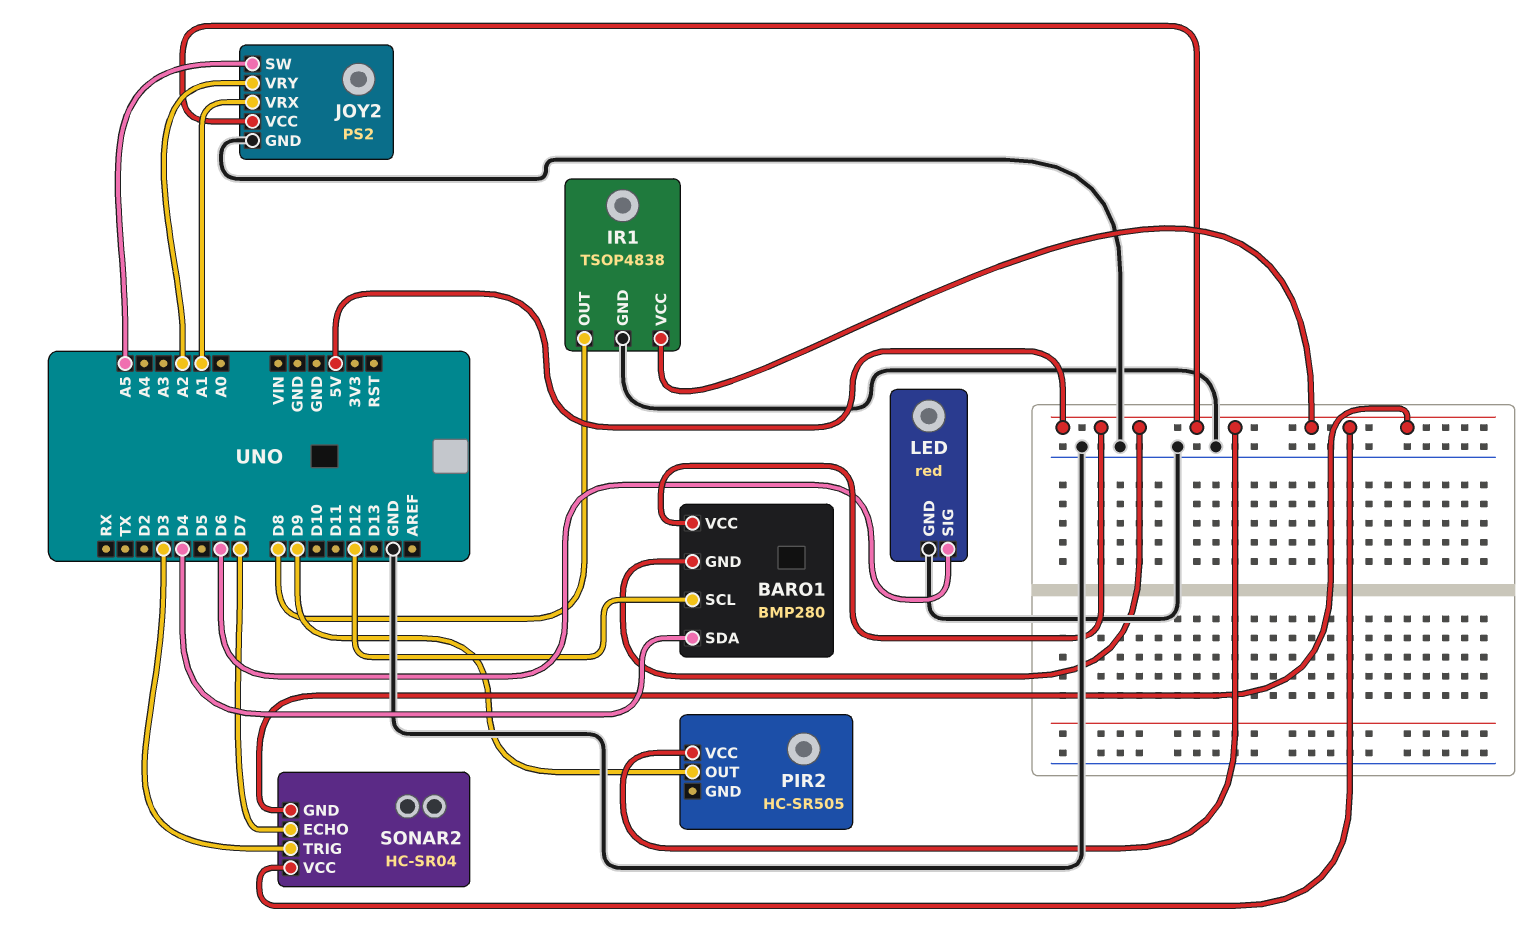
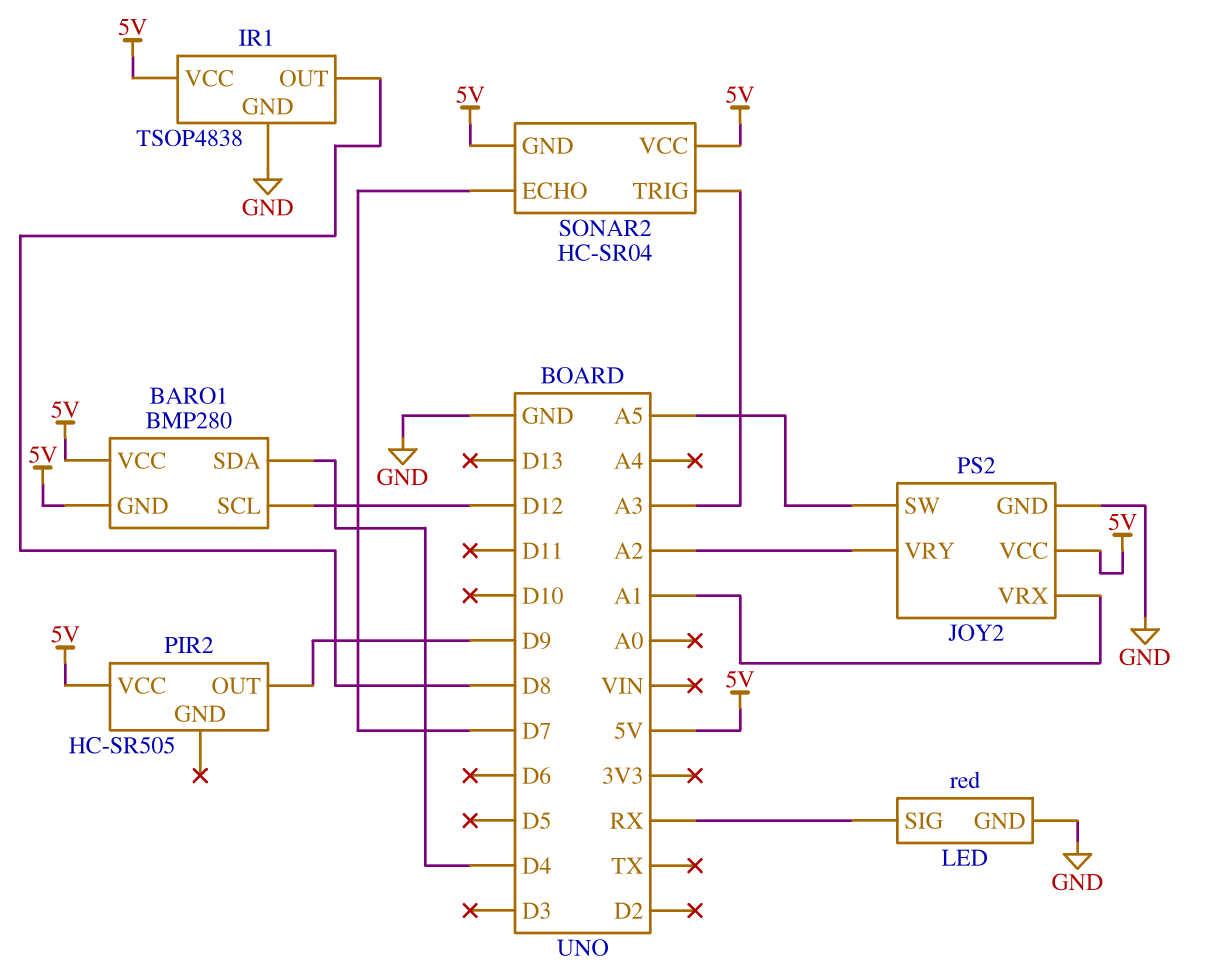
LED pin SIG: D6 -> RX
SONAR2 pin TRIG: D3 -> A3

